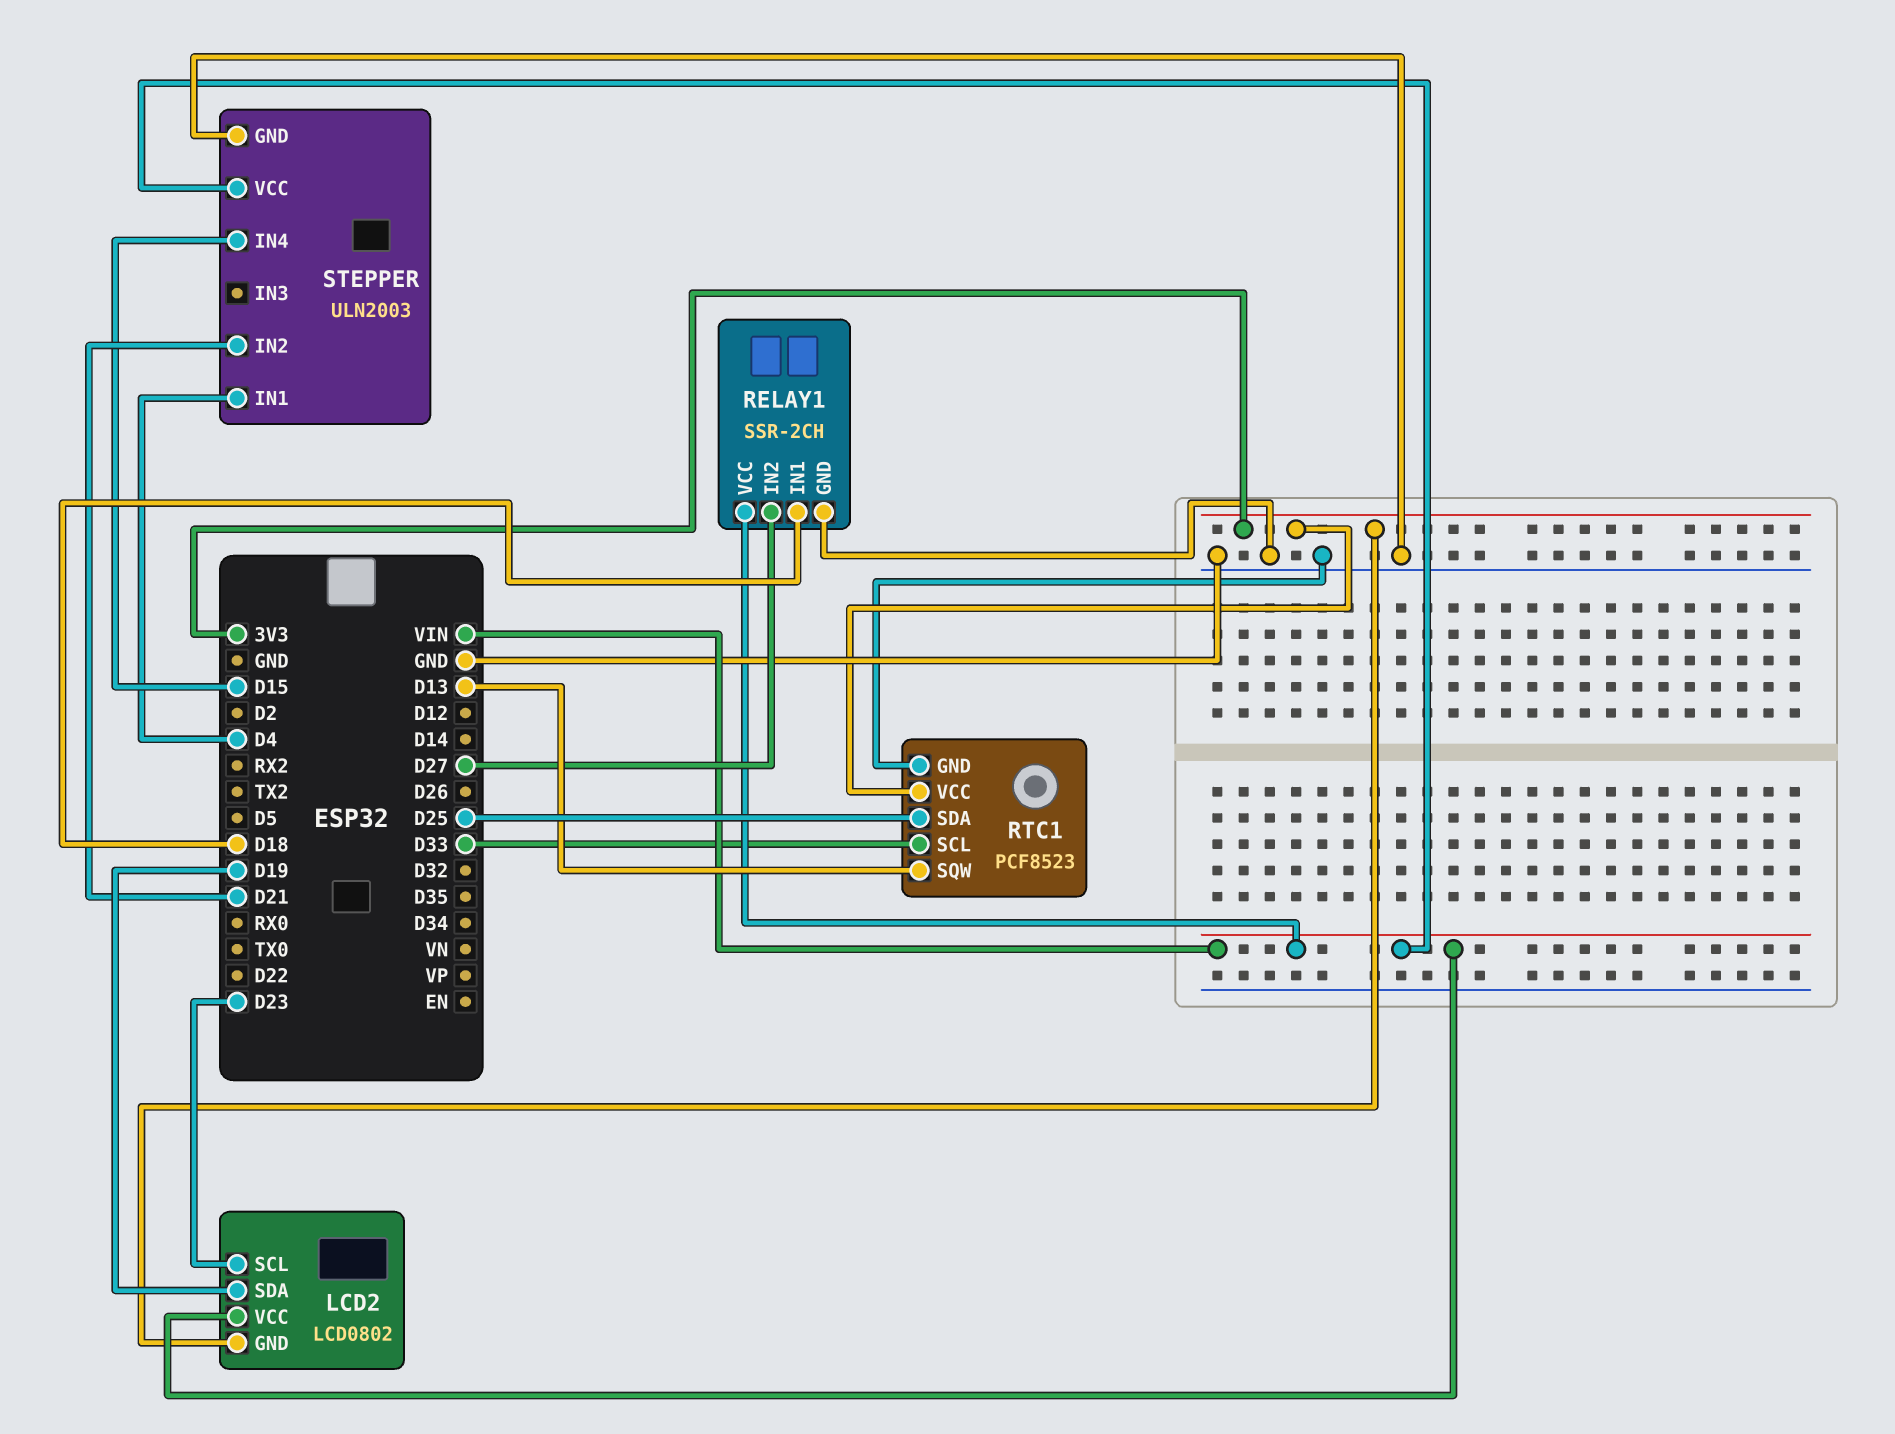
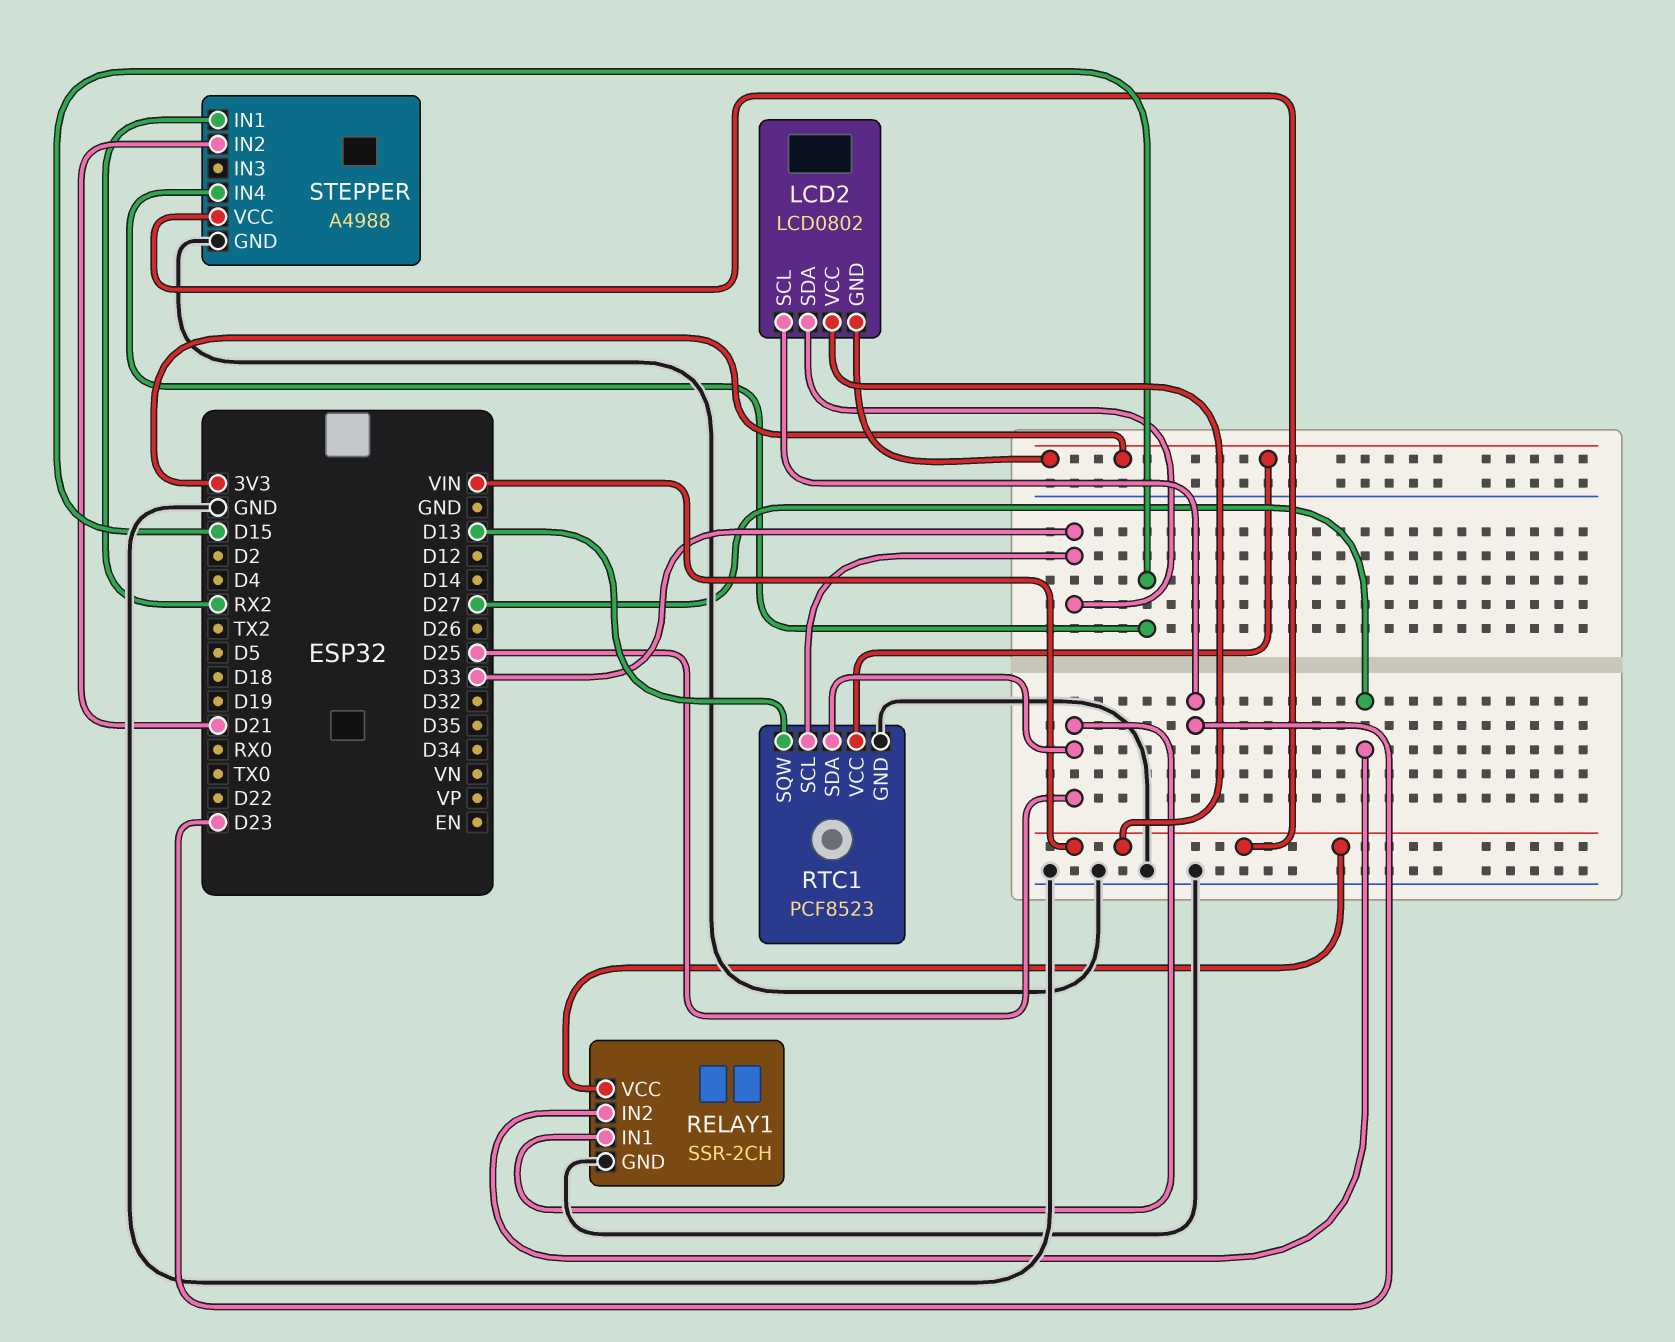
LCD2 pin SDA: D19 -> D33
RELAY1 pin IN1: D18 -> D25
STEPPER: ULN2003 -> A4988
STEPPER pin IN1: D4 -> RX2

